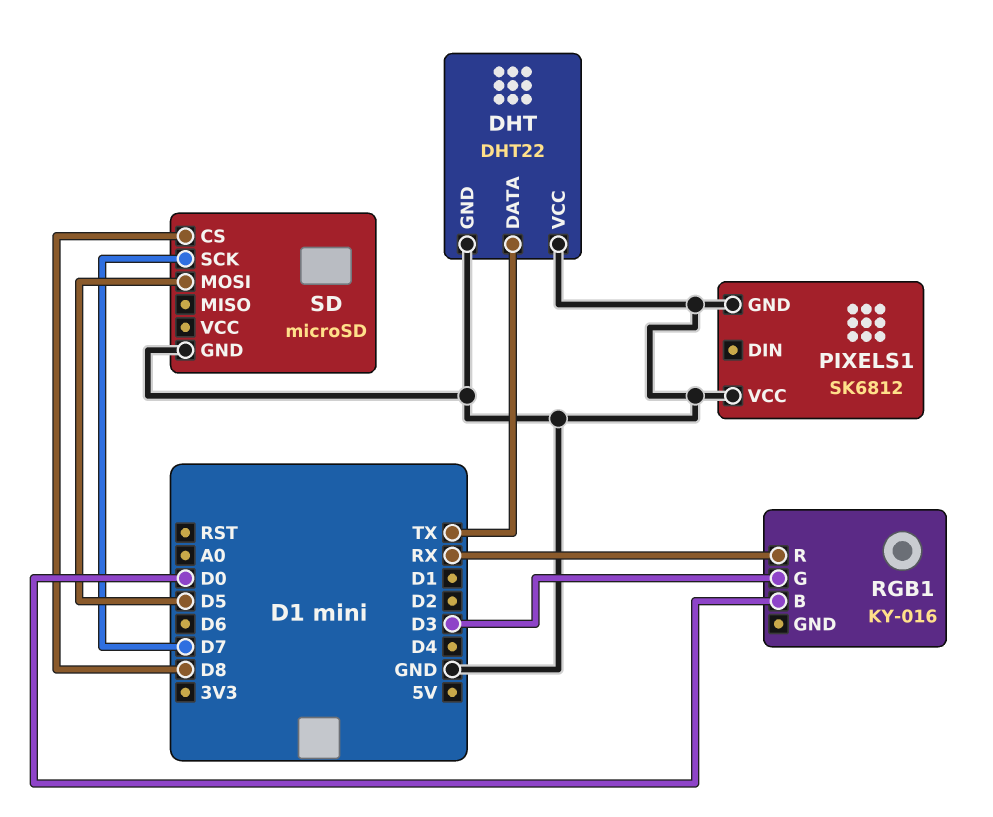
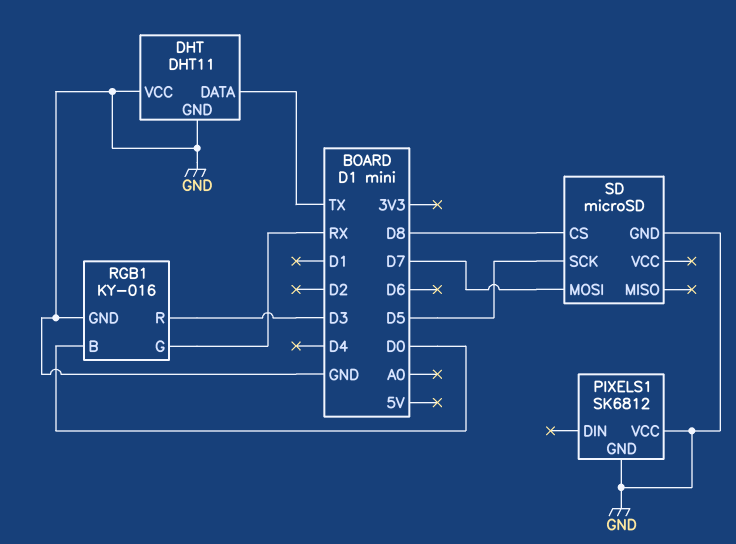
DHT: DHT22 -> DHT11
RGB1 pin G: D3 -> RX
RGB1 pin GND: none -> GND
RGB1 pin R: RX -> D3
SD pin MOSI: D5 -> D7
SD pin SCK: D7 -> D5

